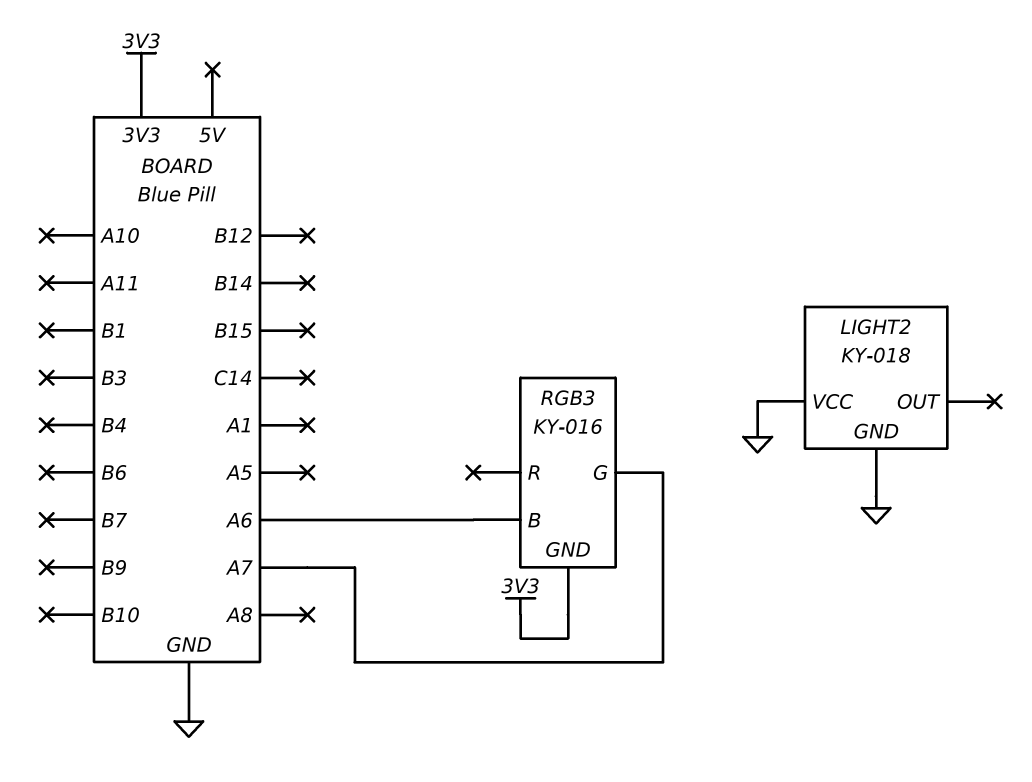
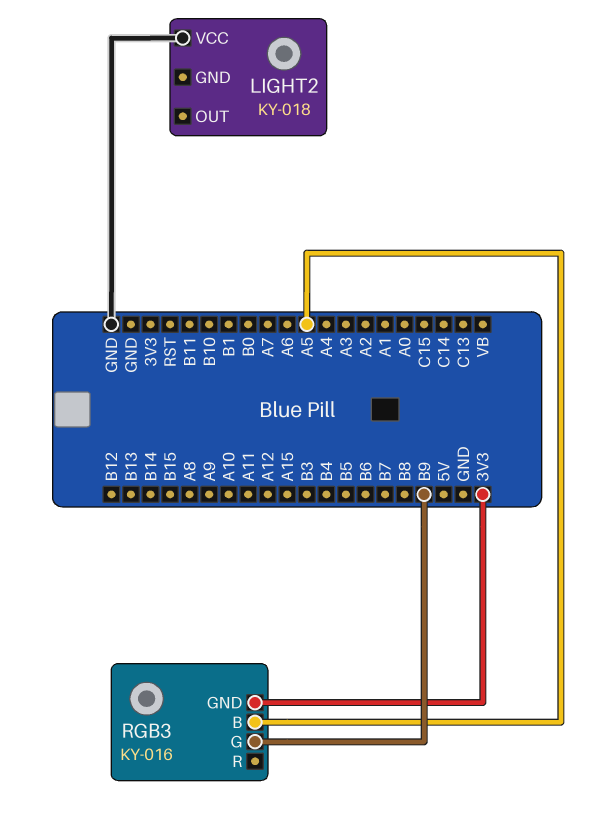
LIGHT2 pin GND: GND -> none
RGB3 pin B: A6 -> A5
RGB3 pin G: A7 -> B9

